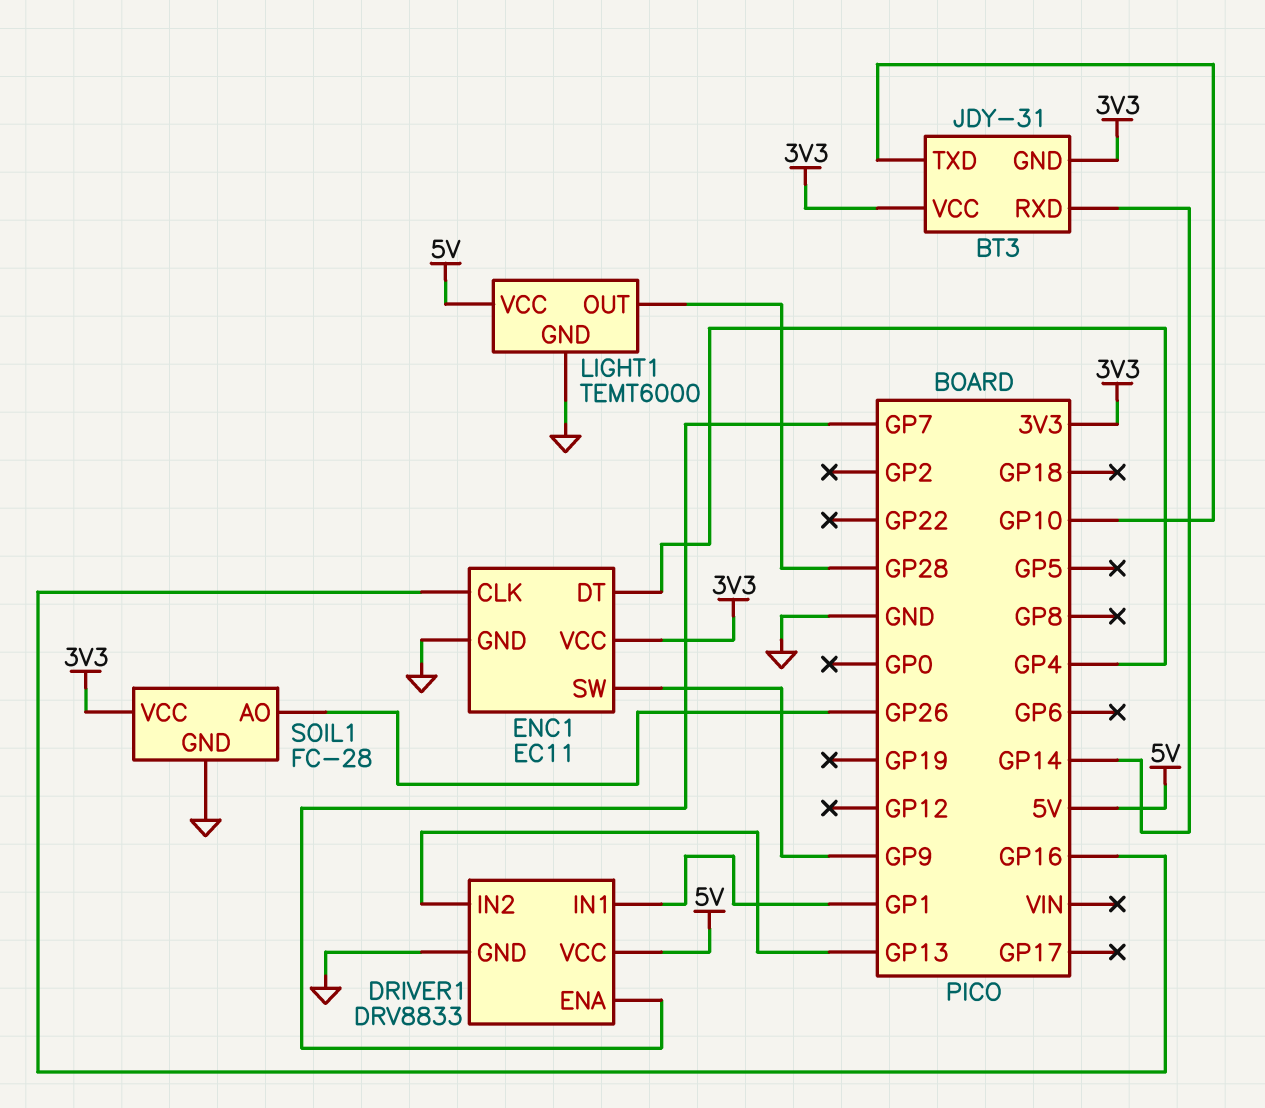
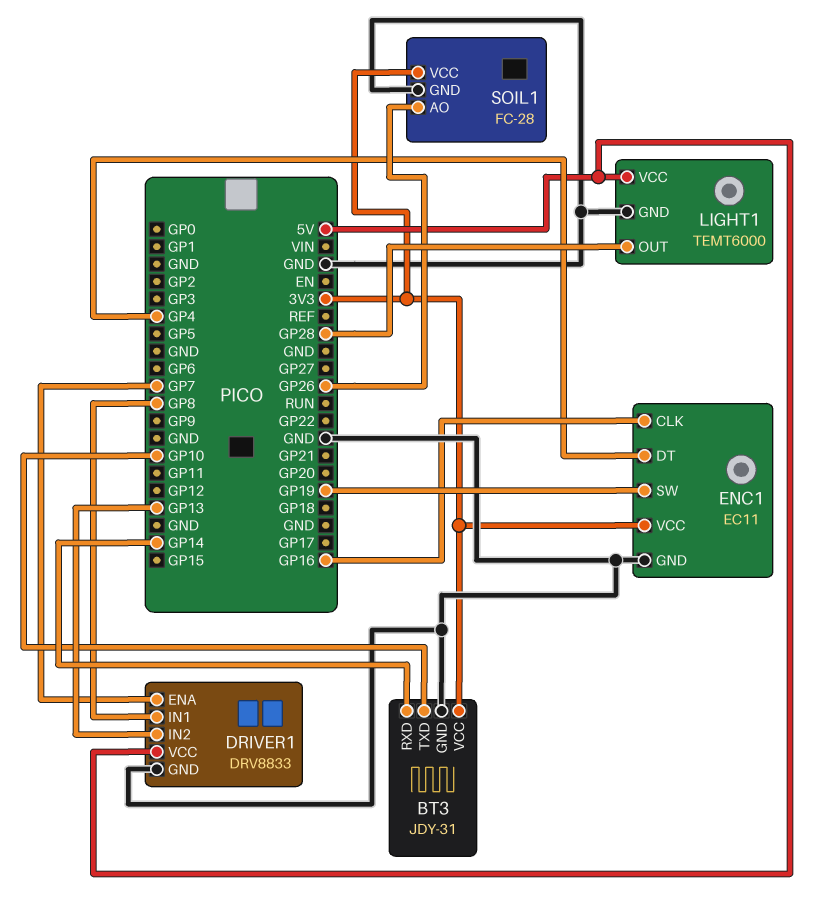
BT3 pin GND: 3V3 -> GND
DRIVER1 pin IN1: GP1 -> GP8
ENC1 pin SW: GP9 -> GP19

